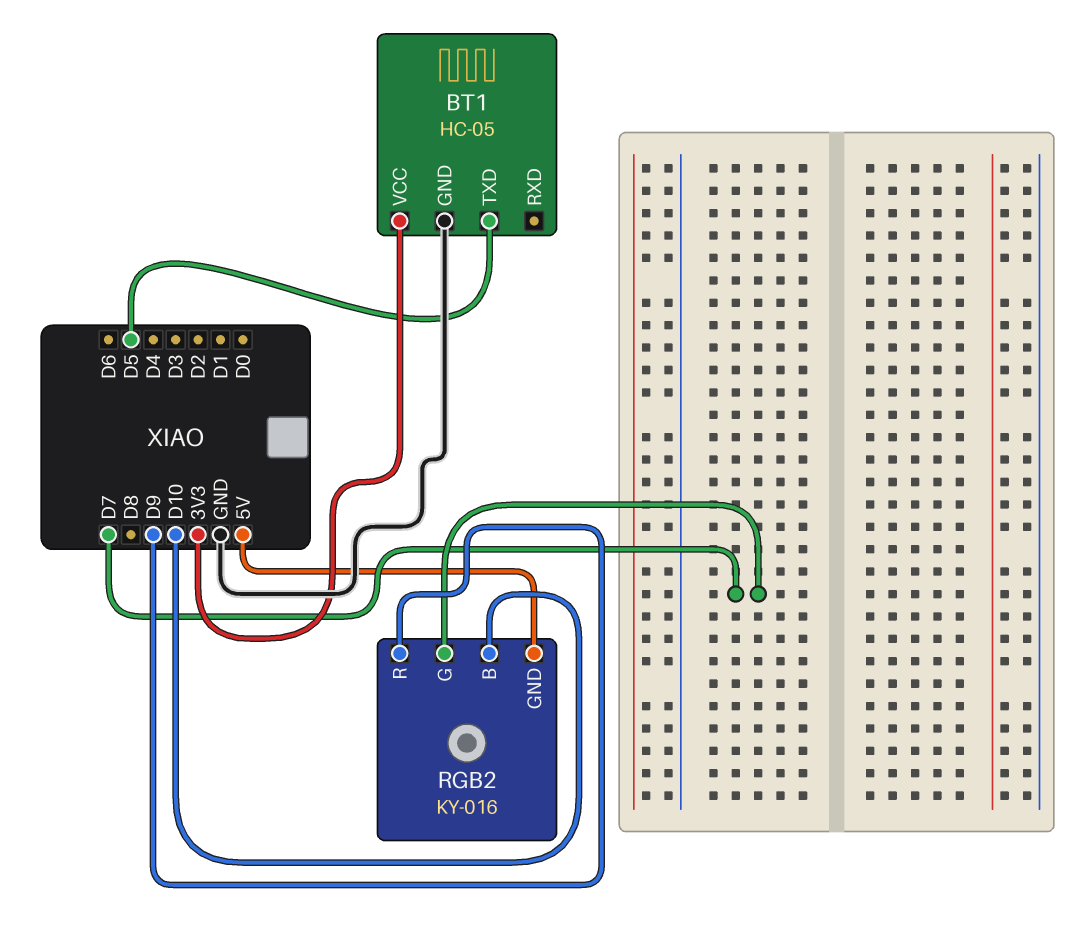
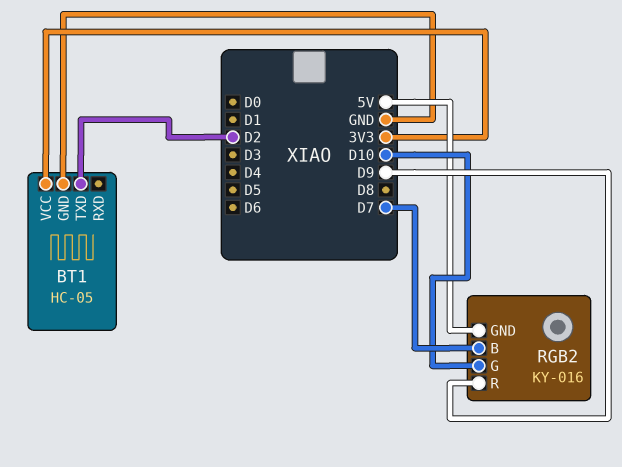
BT1 pin TXD: D5 -> D2
RGB2 pin B: D10 -> D7
RGB2 pin G: D7 -> D10

